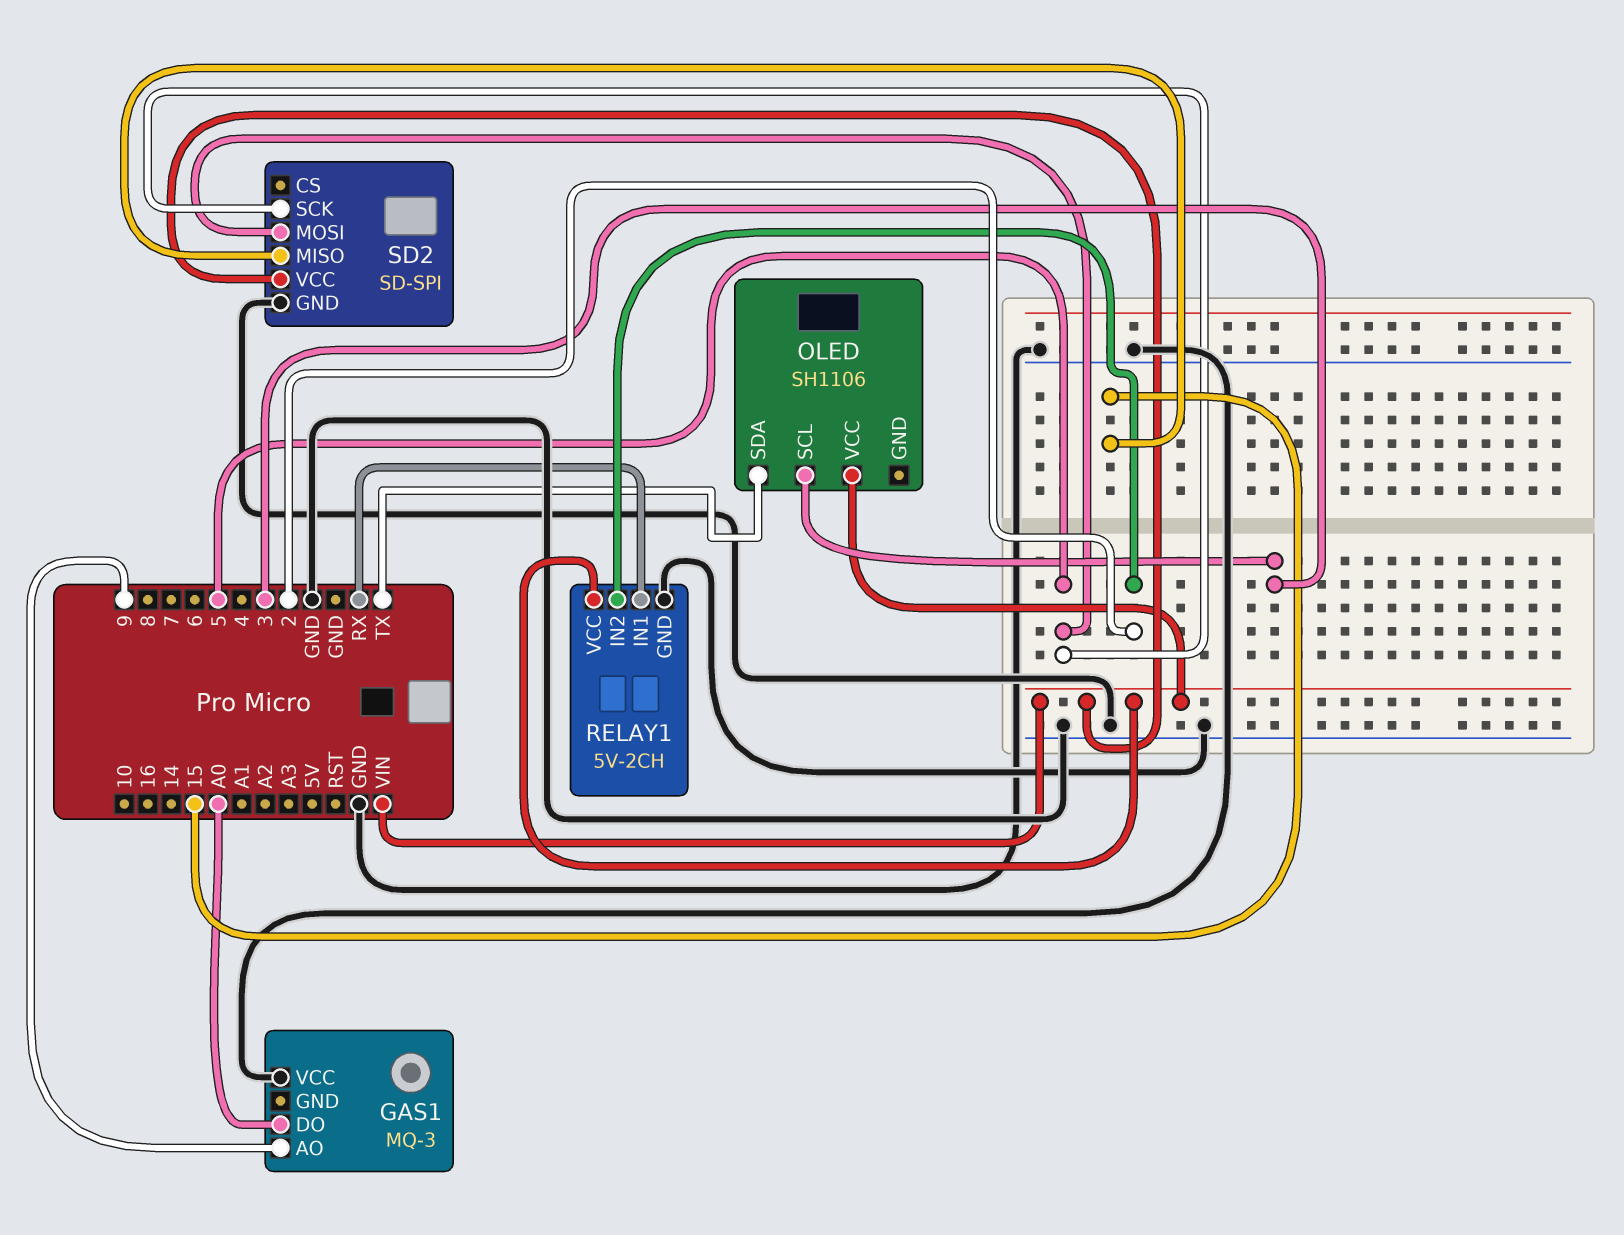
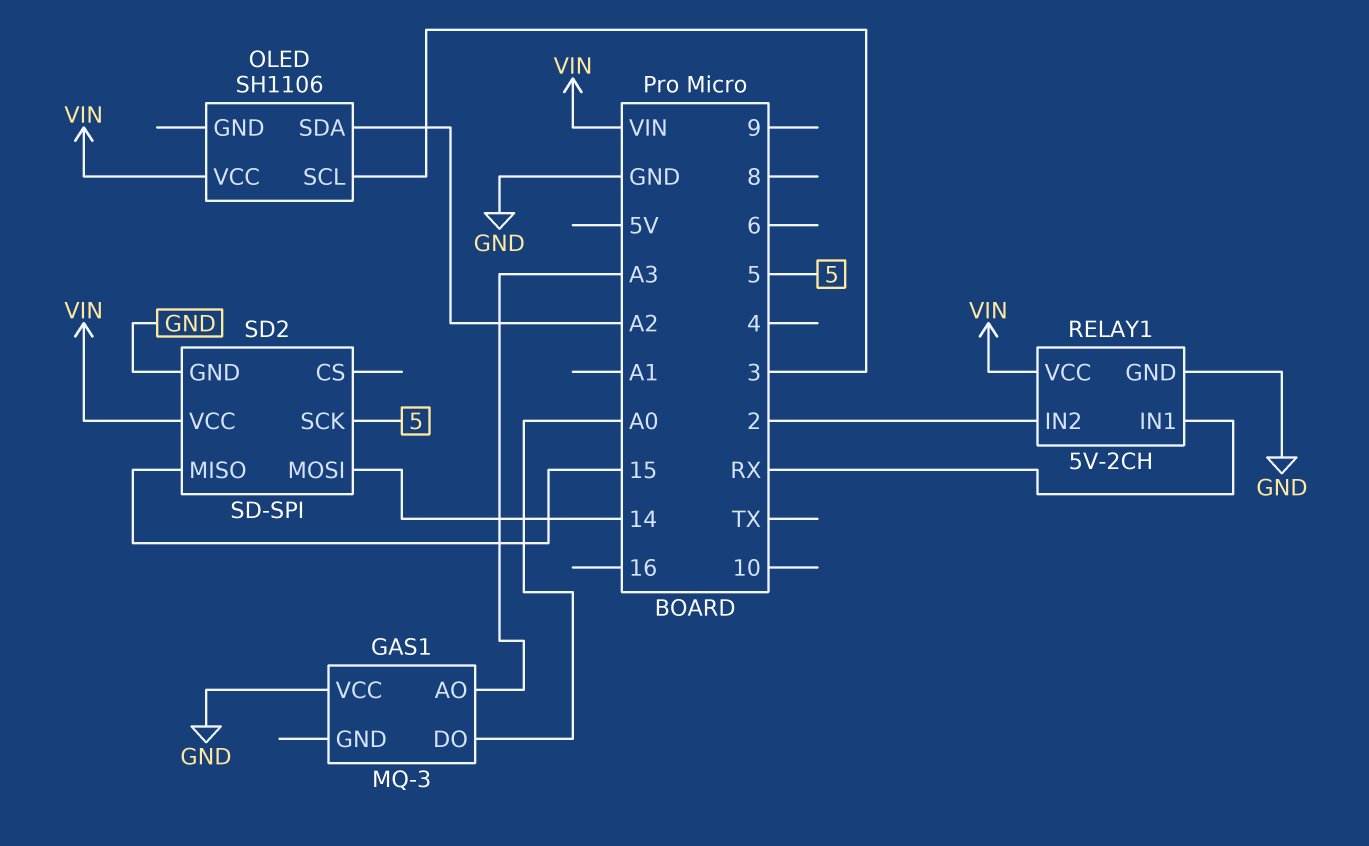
GAS1 pin AO: 9 -> A3
OLED pin SDA: TX -> A2
SD2 pin MOSI: 5 -> 14

